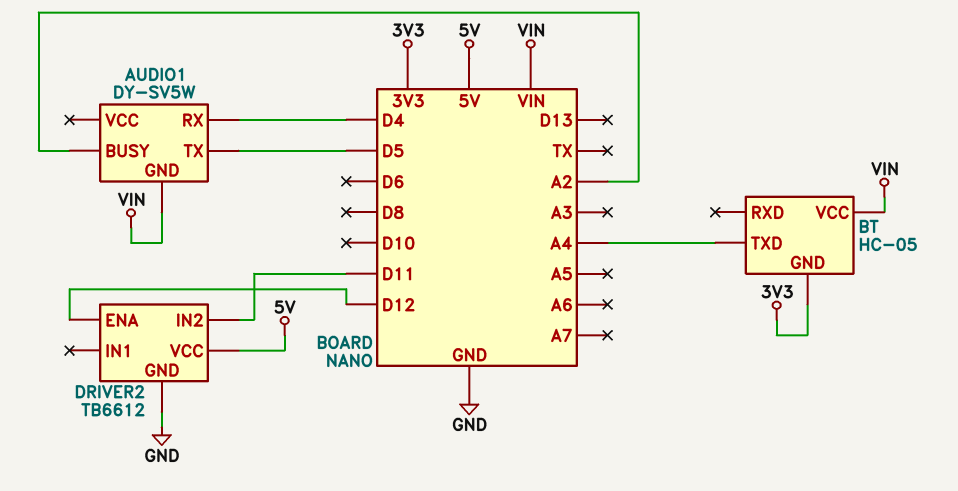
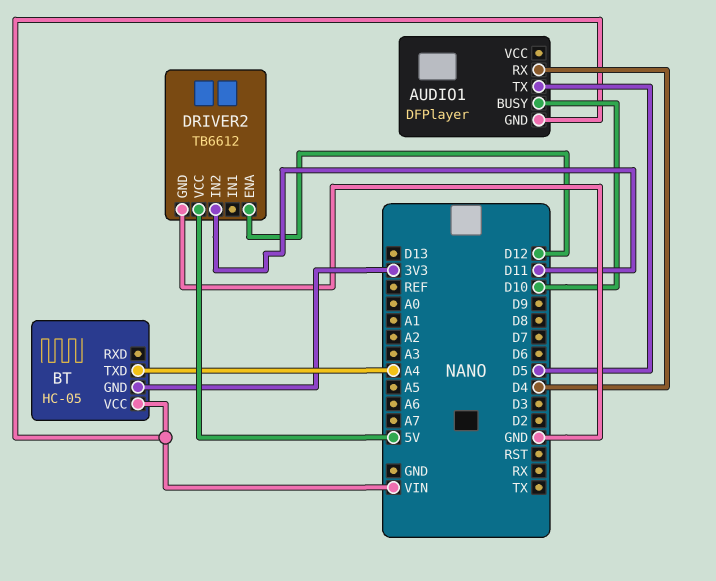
AUDIO1: DY-SV5W -> DFPlayer
AUDIO1 pin BUSY: A2 -> D10

